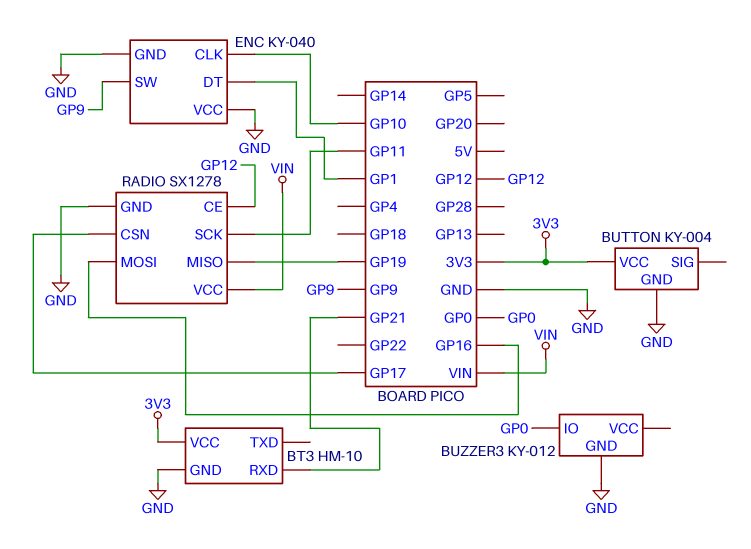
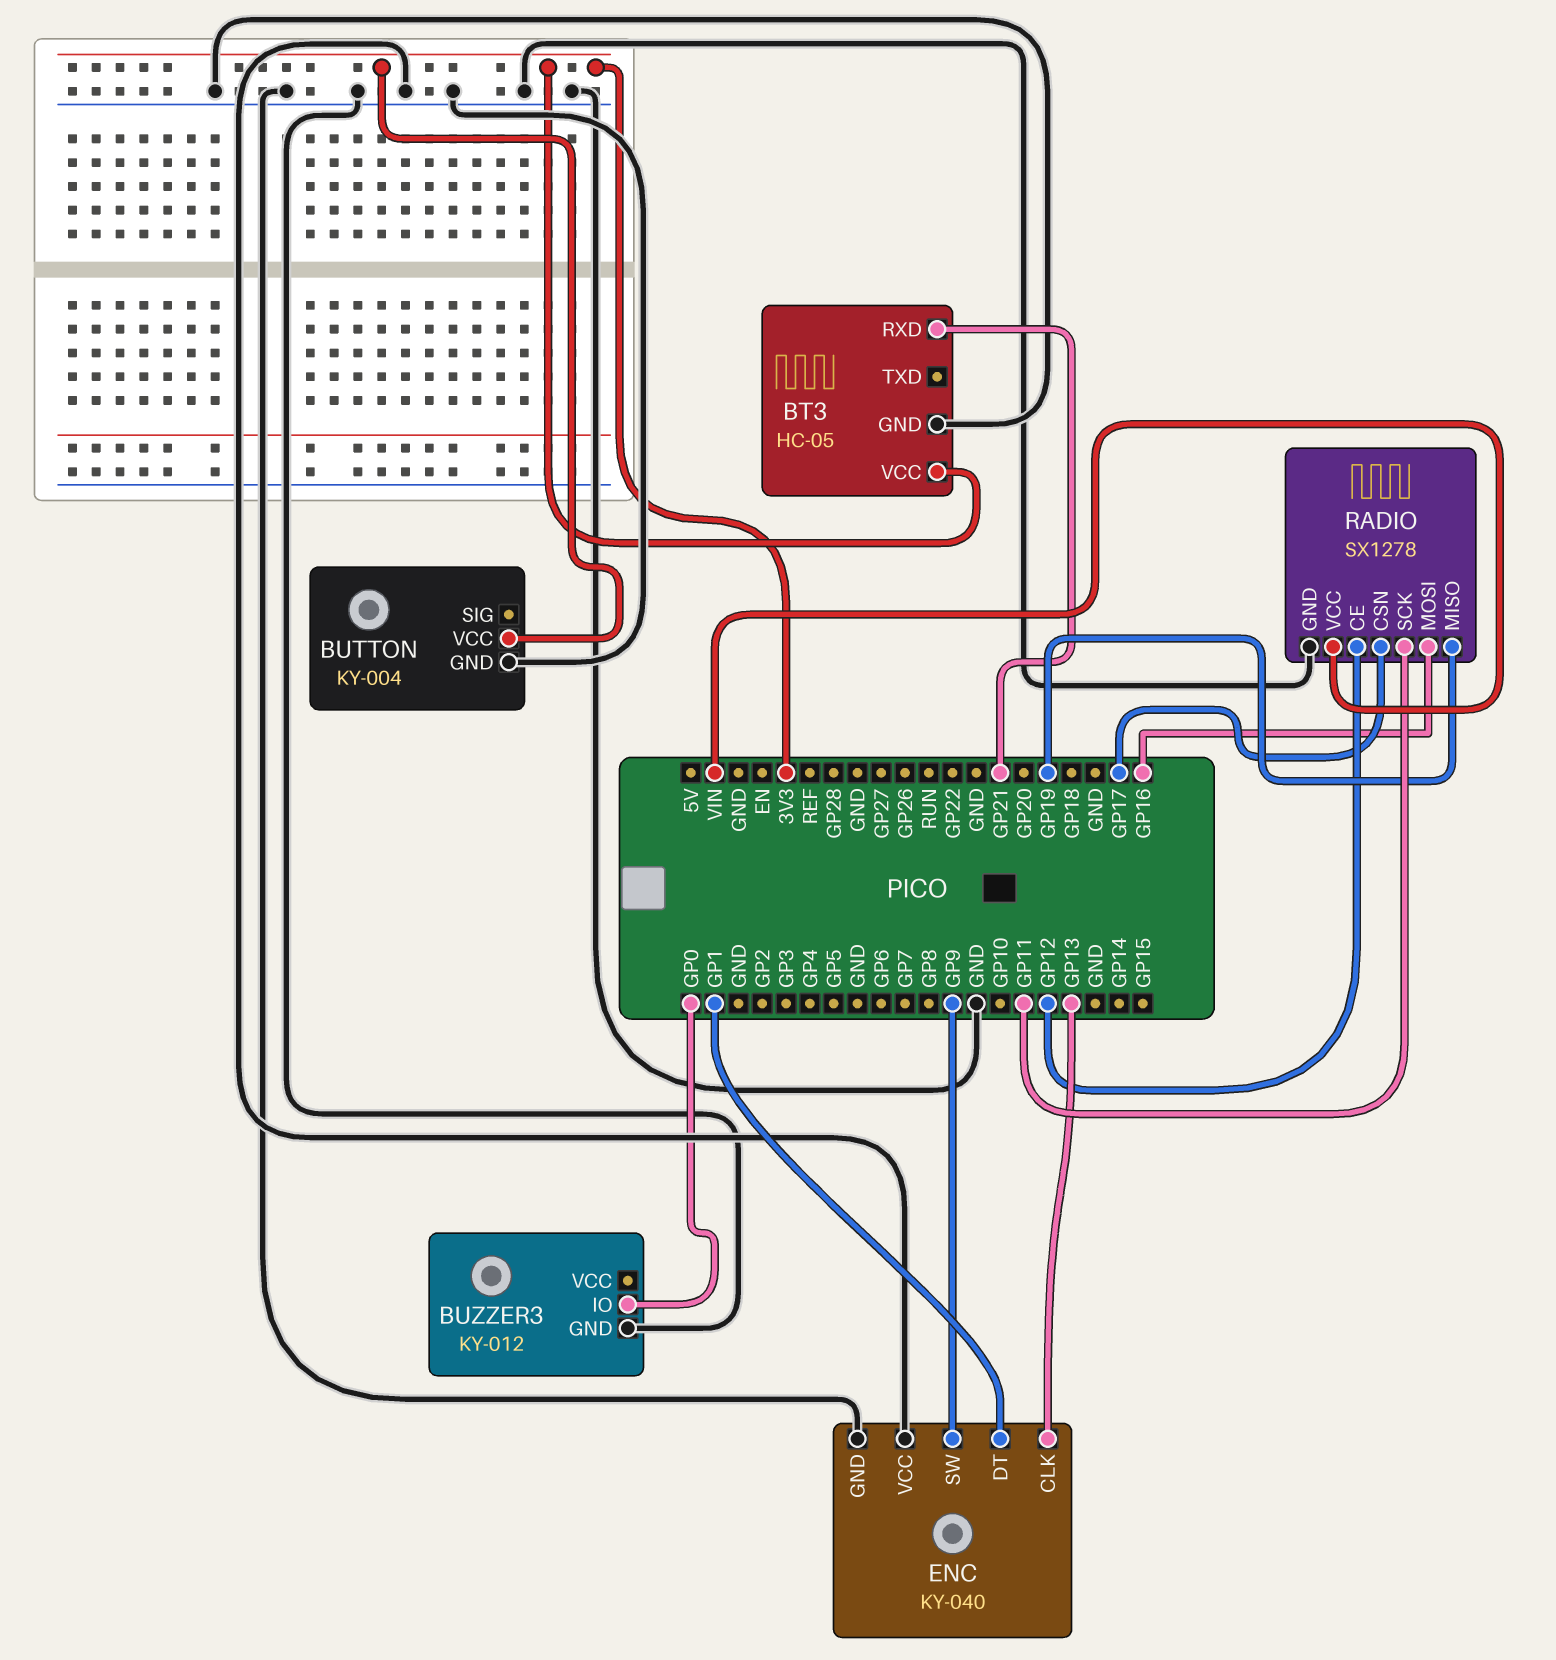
BT3: HM-10 -> HC-05
ENC pin CLK: GP10 -> GP13

